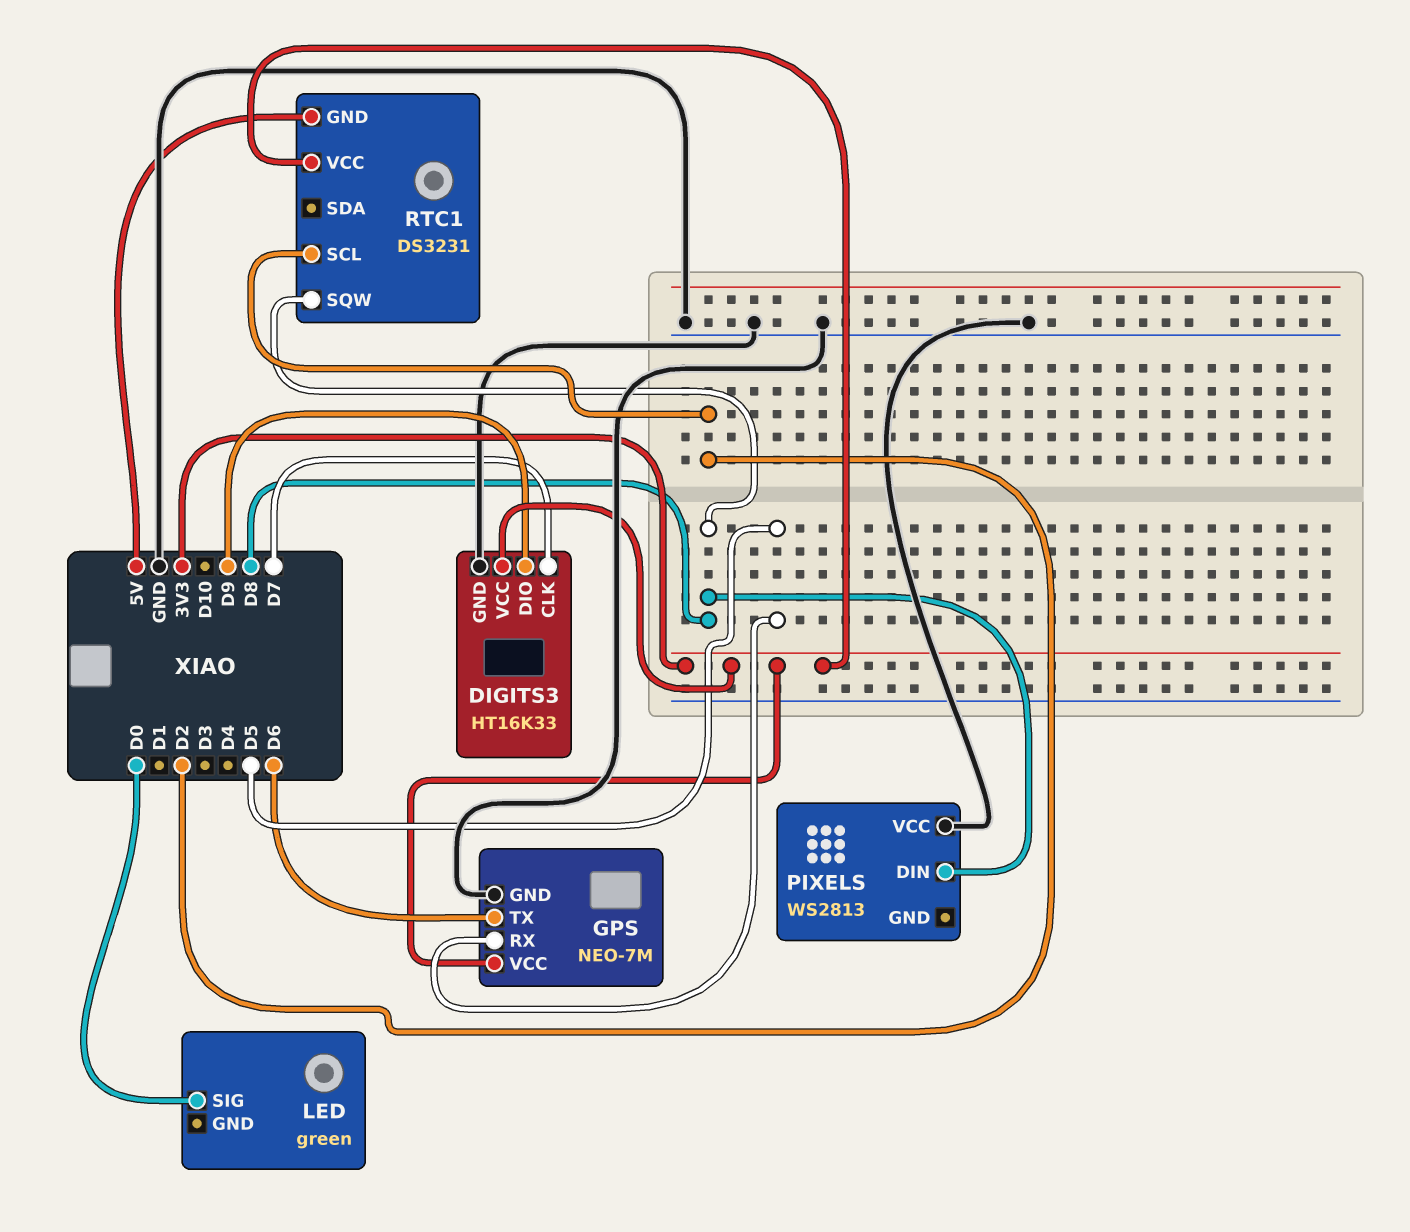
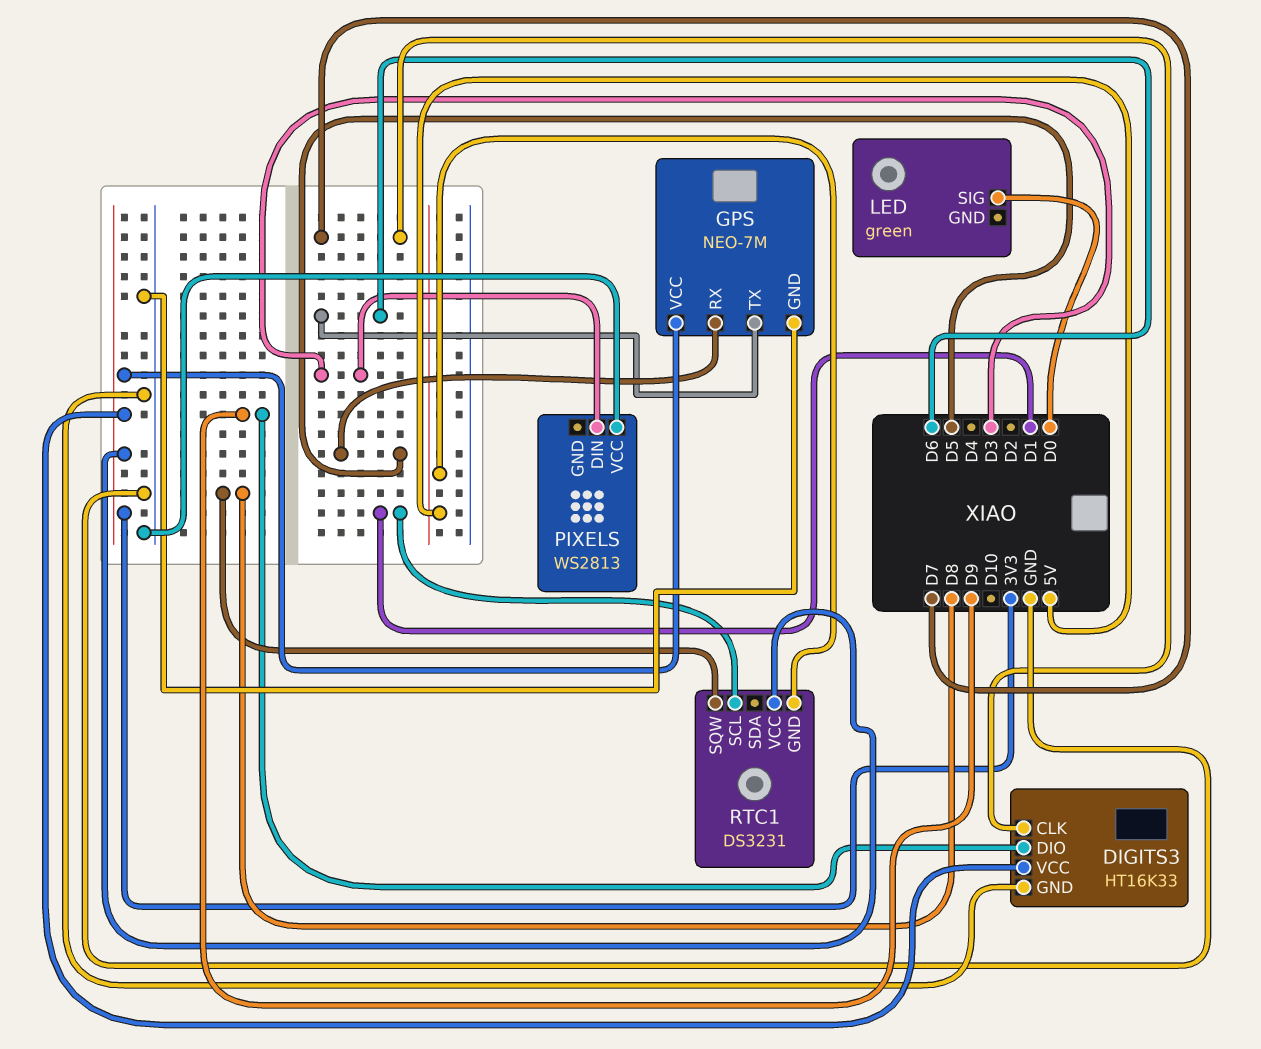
PIXELS pin DIN: D8 -> D3
RTC1 pin SCL: D2 -> D1

